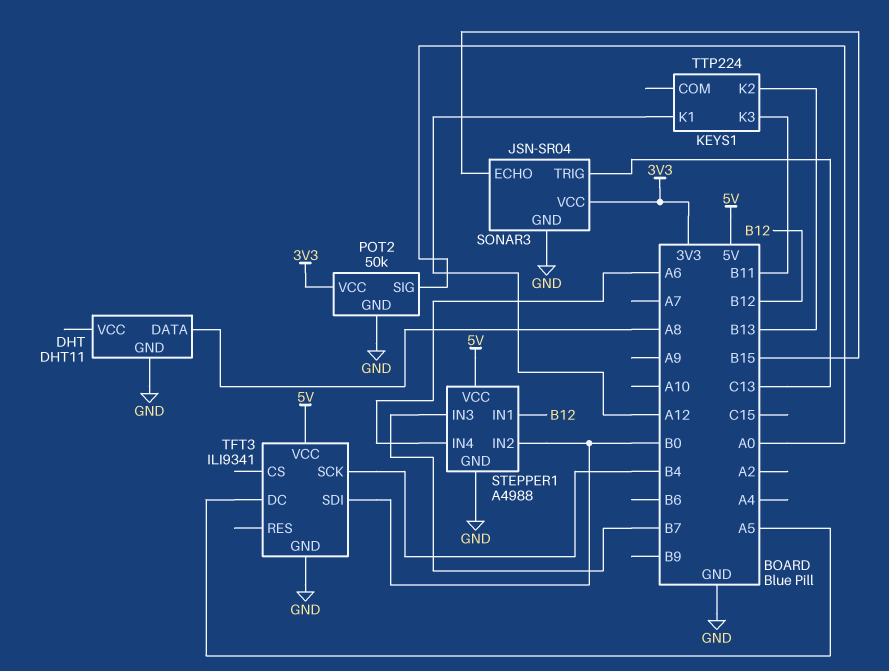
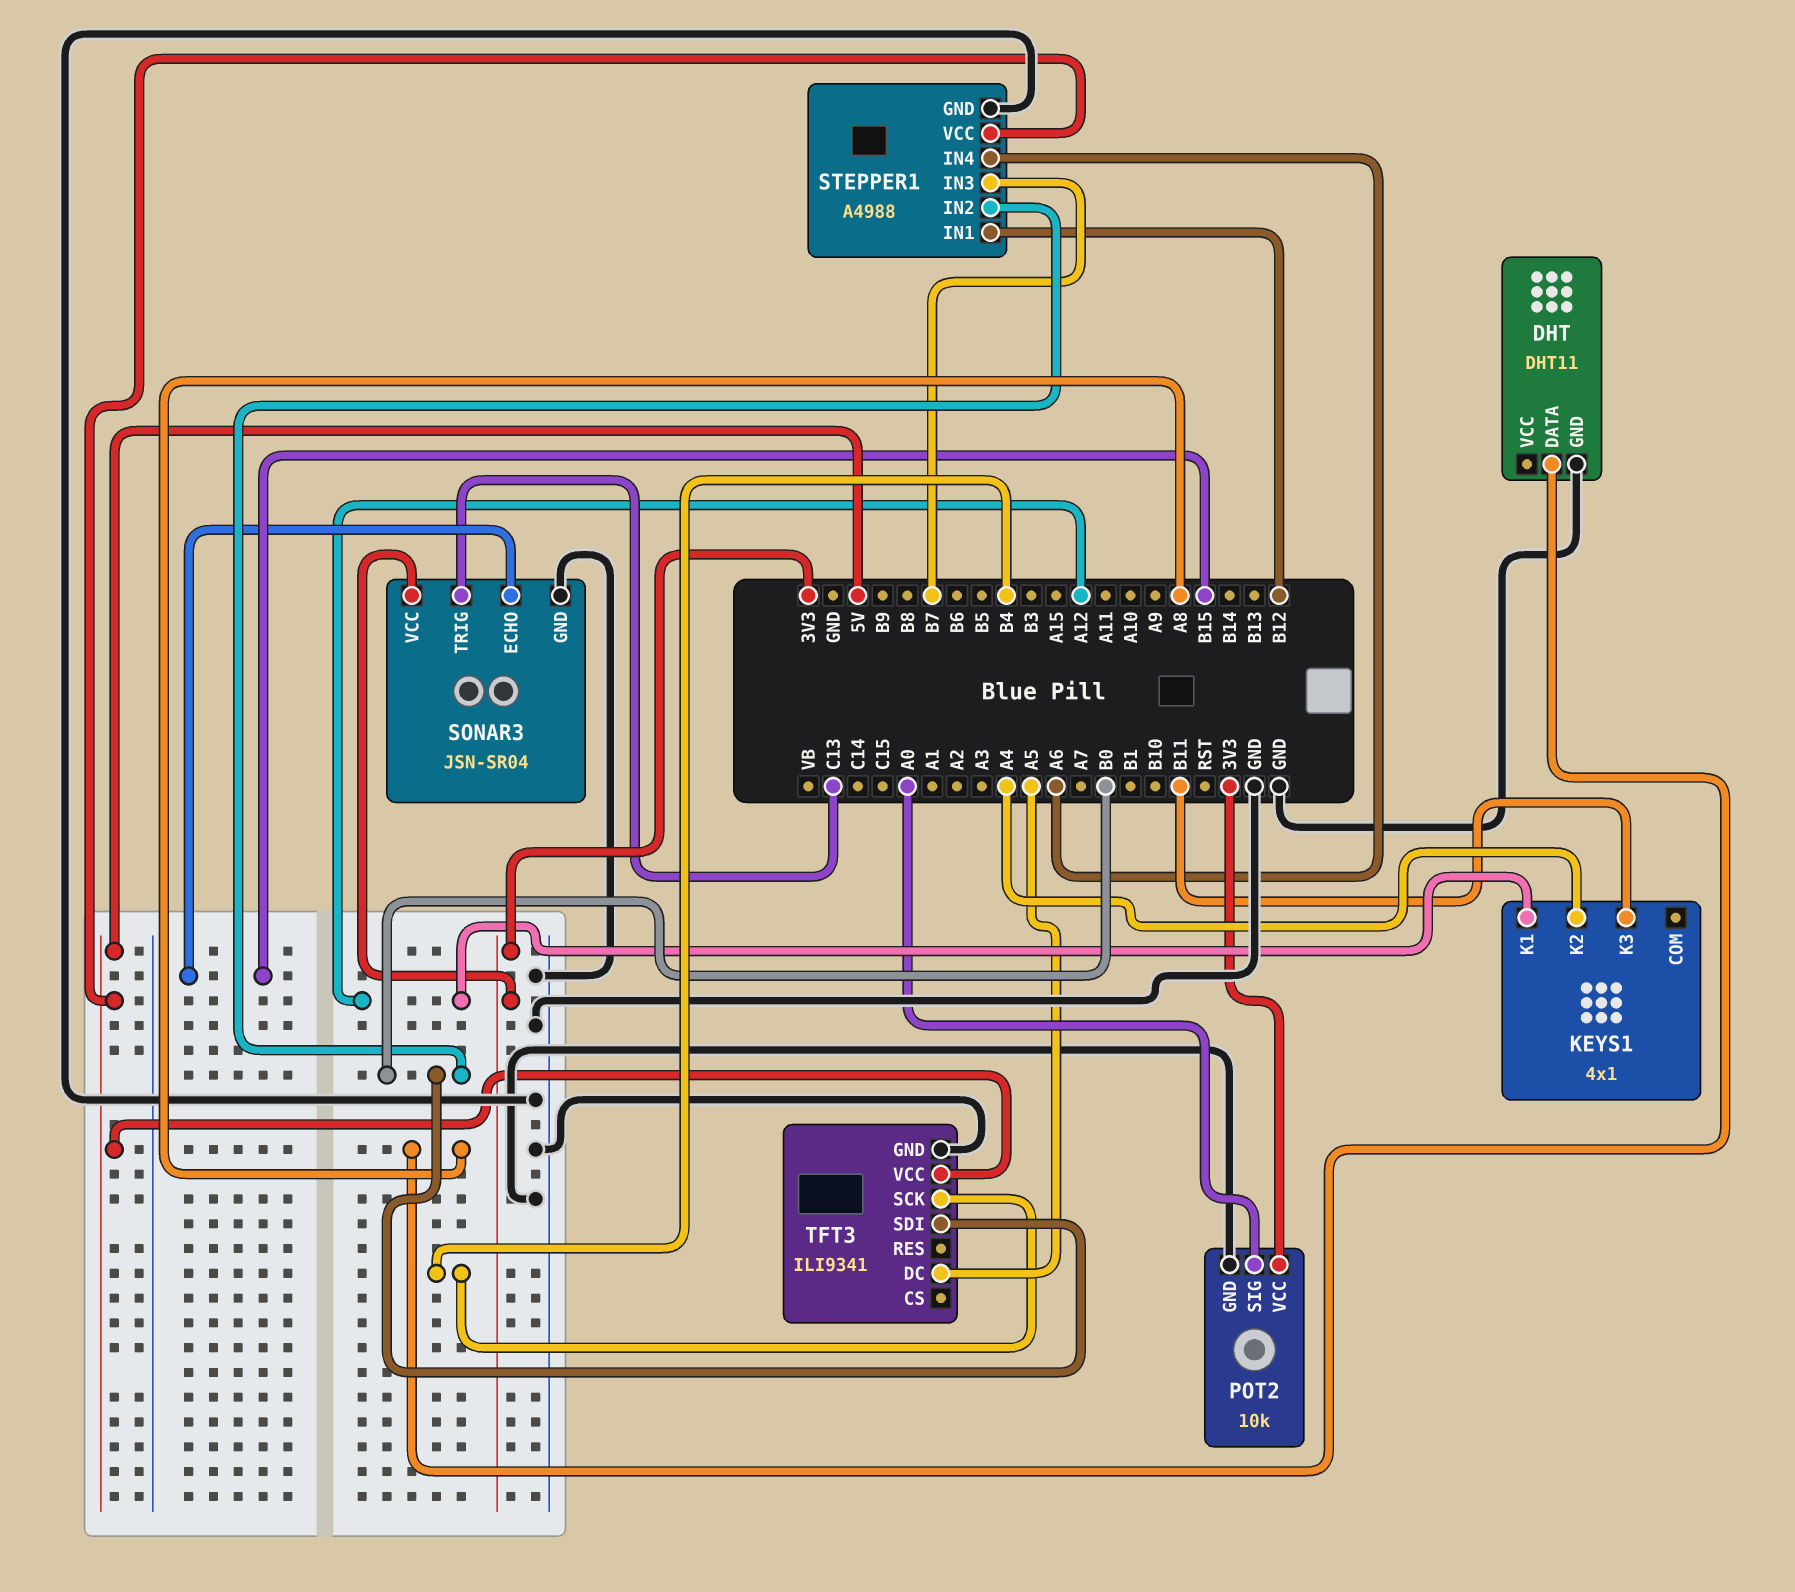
KEYS1: TTP224 -> 4x1
KEYS1 pin K2: B13 -> A4
POT2: 50k -> 10k

